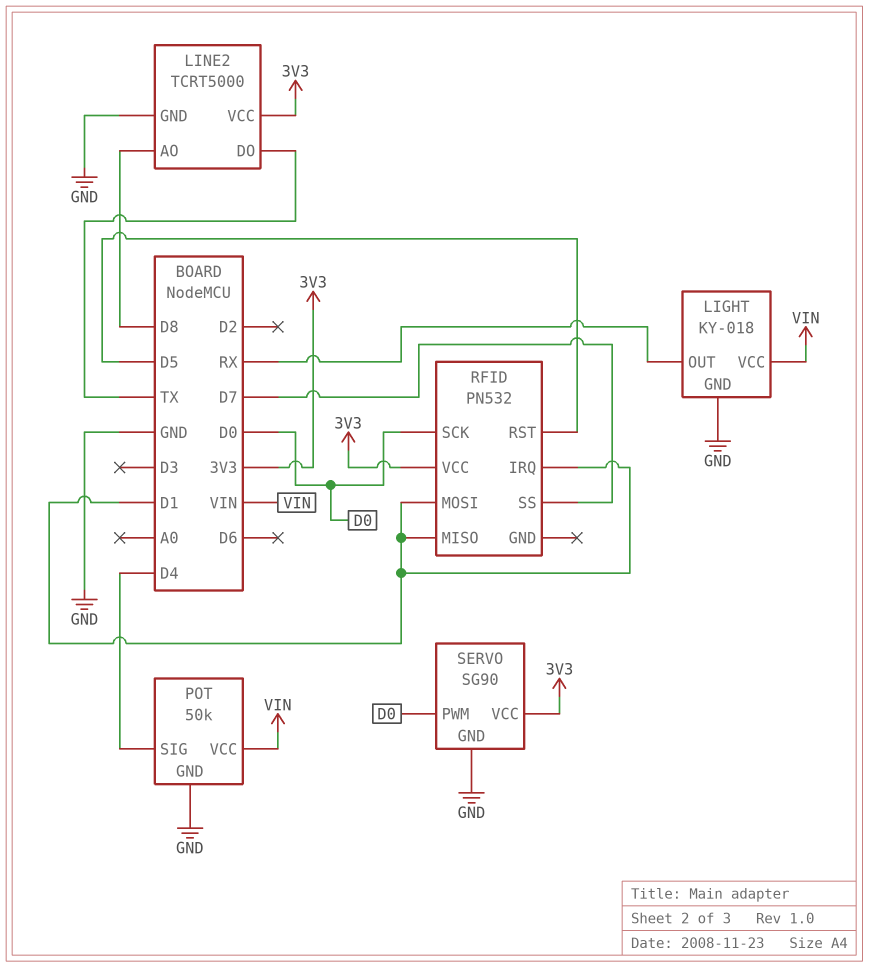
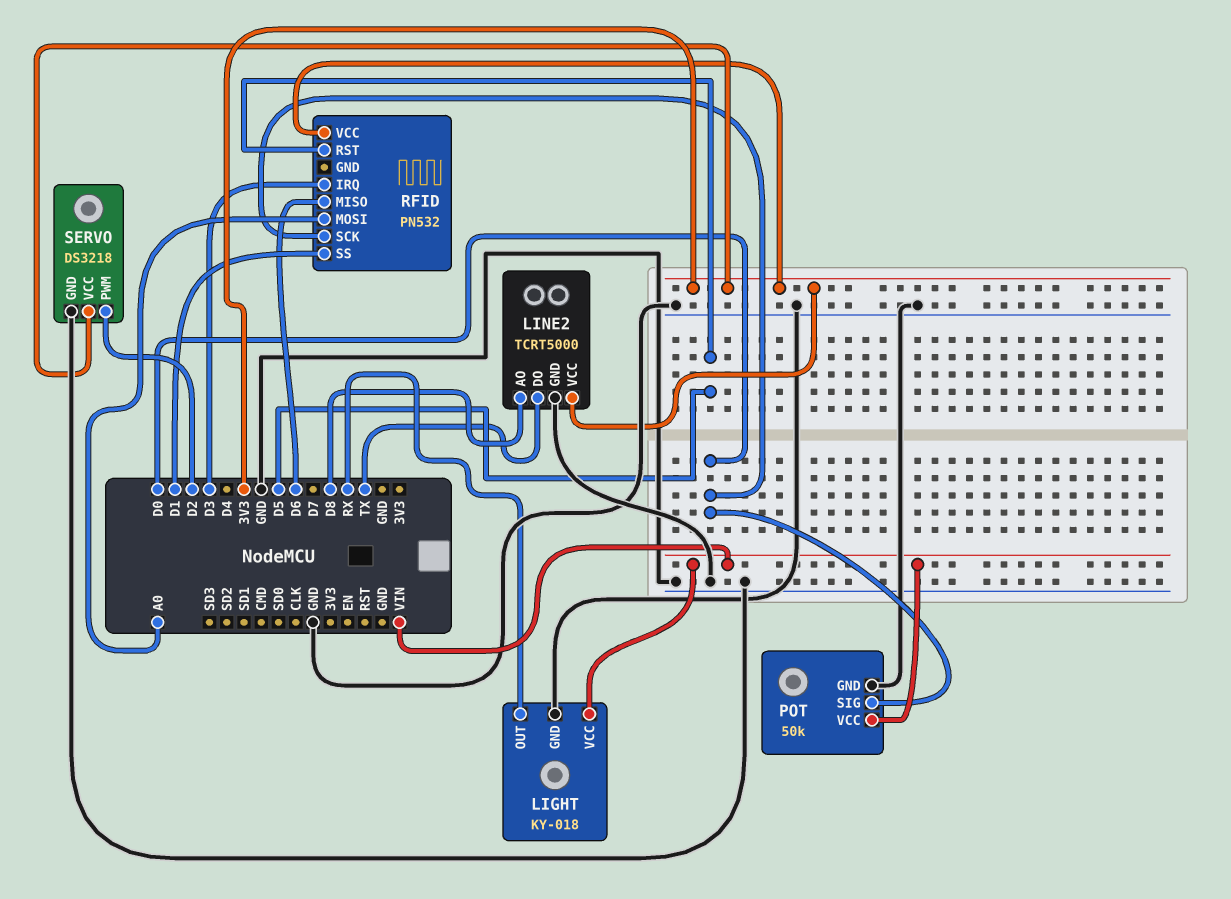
POT pin SIG: D4 -> D0
RFID pin IRQ: D1 -> D3
RFID pin MISO: D1 -> D6
RFID pin MOSI: D1 -> A0
RFID pin SS: D7 -> D1
SERVO: SG90 -> DS3218
SERVO pin PWM: D0 -> D2

